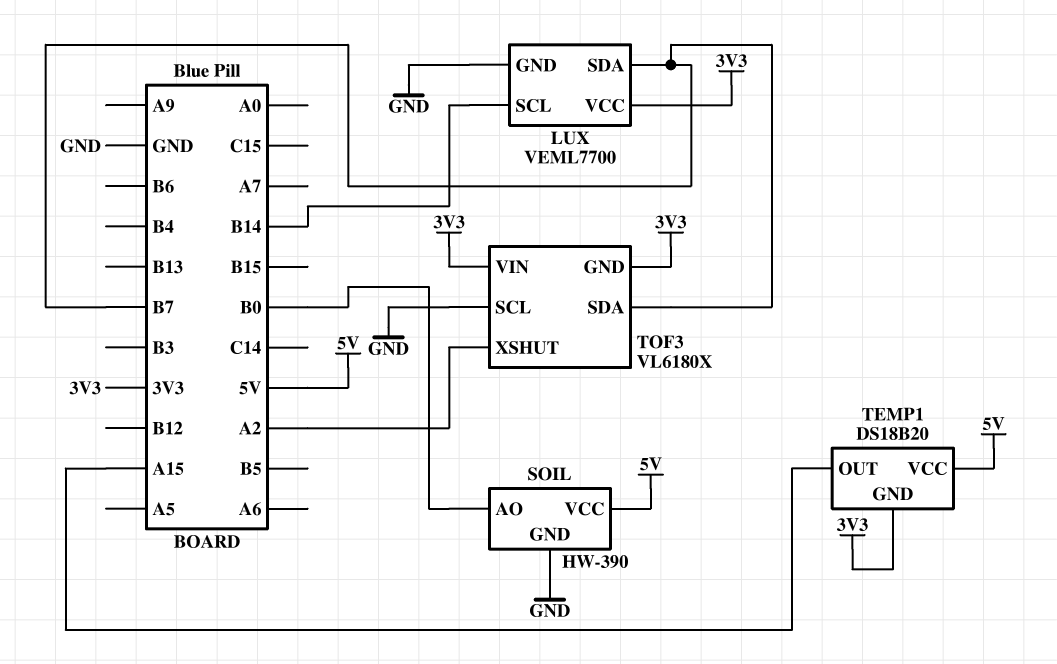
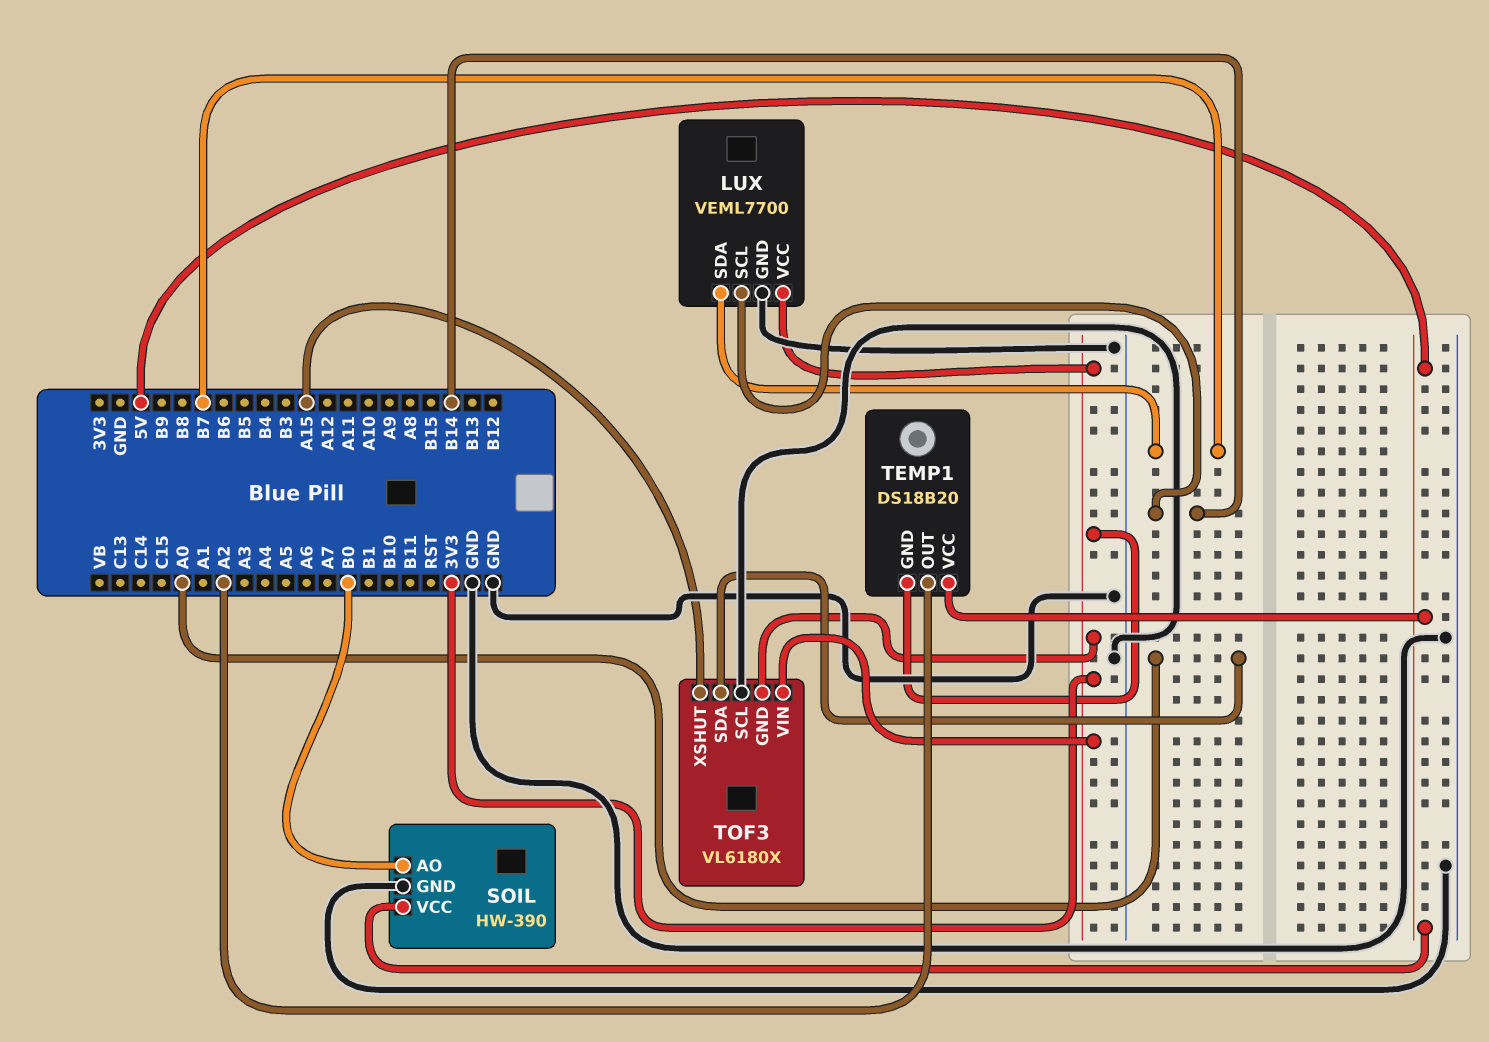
TEMP1 pin OUT: A15 -> A2
TOF3 pin SDA: B7 -> A0
TOF3 pin XSHUT: A2 -> A15

